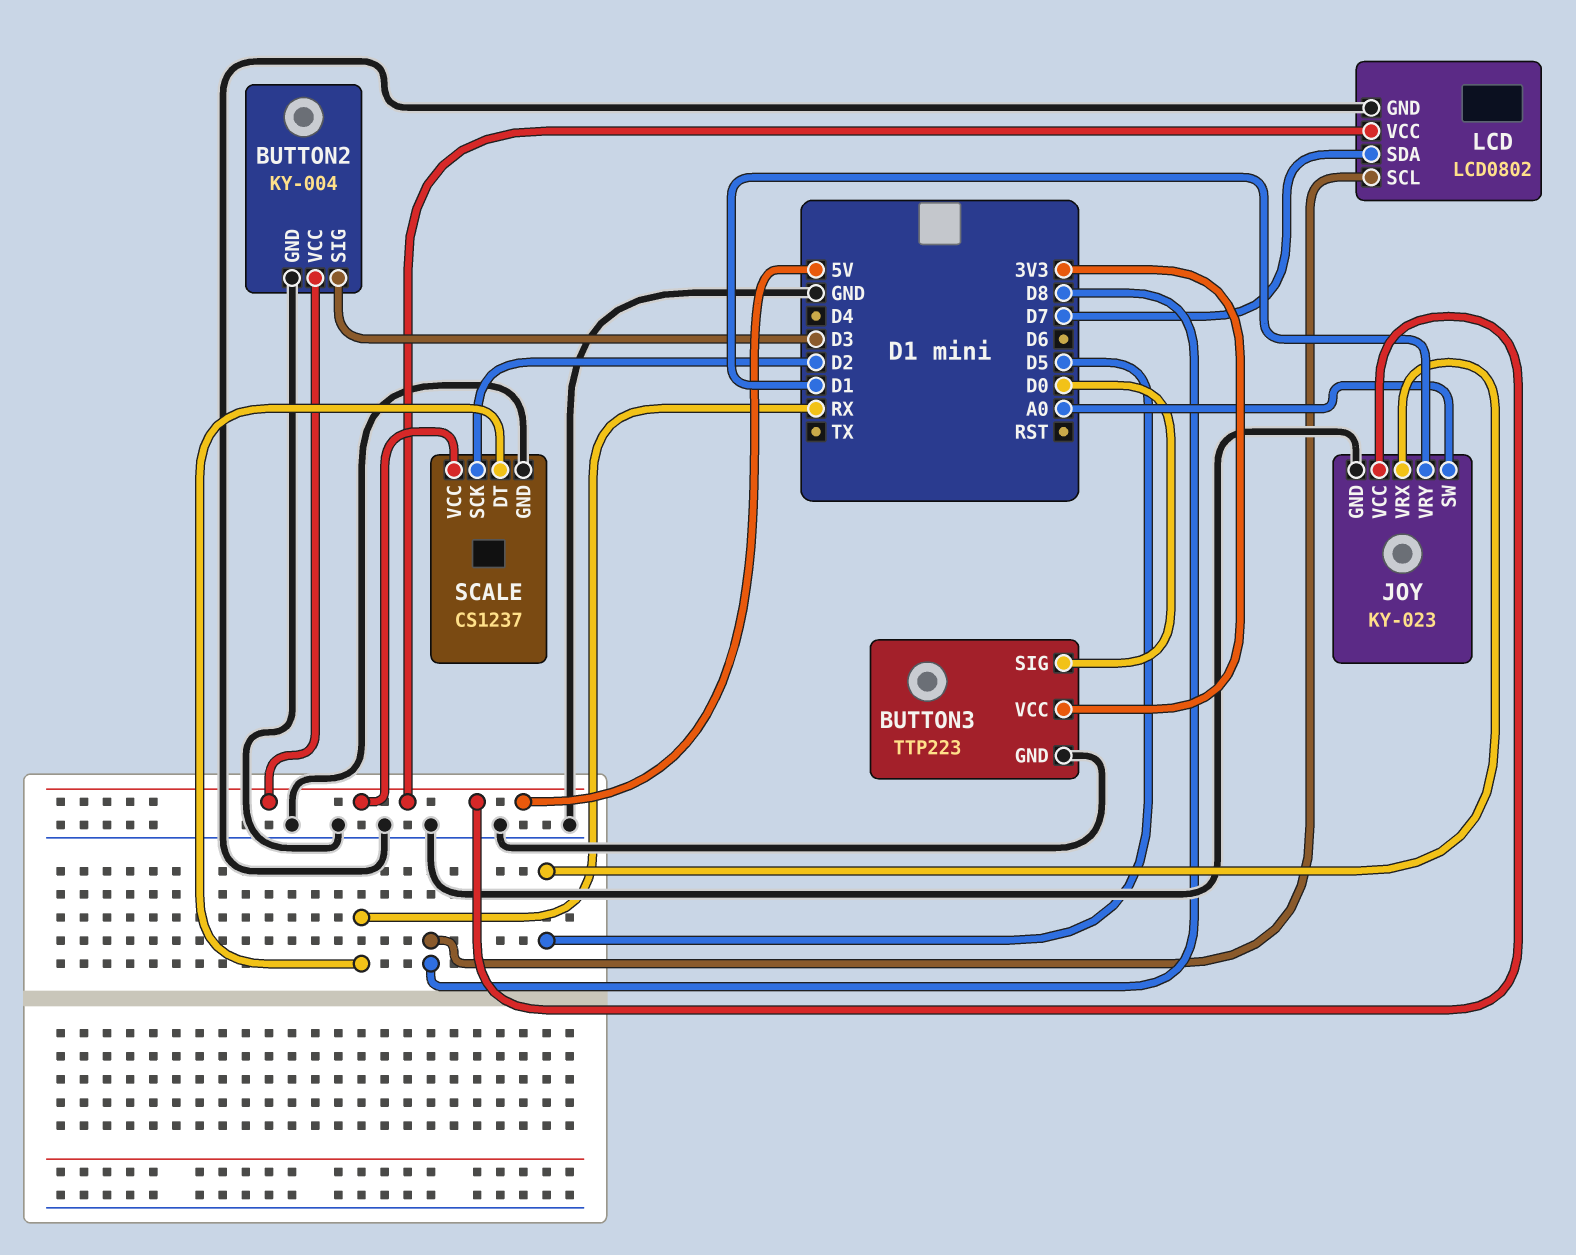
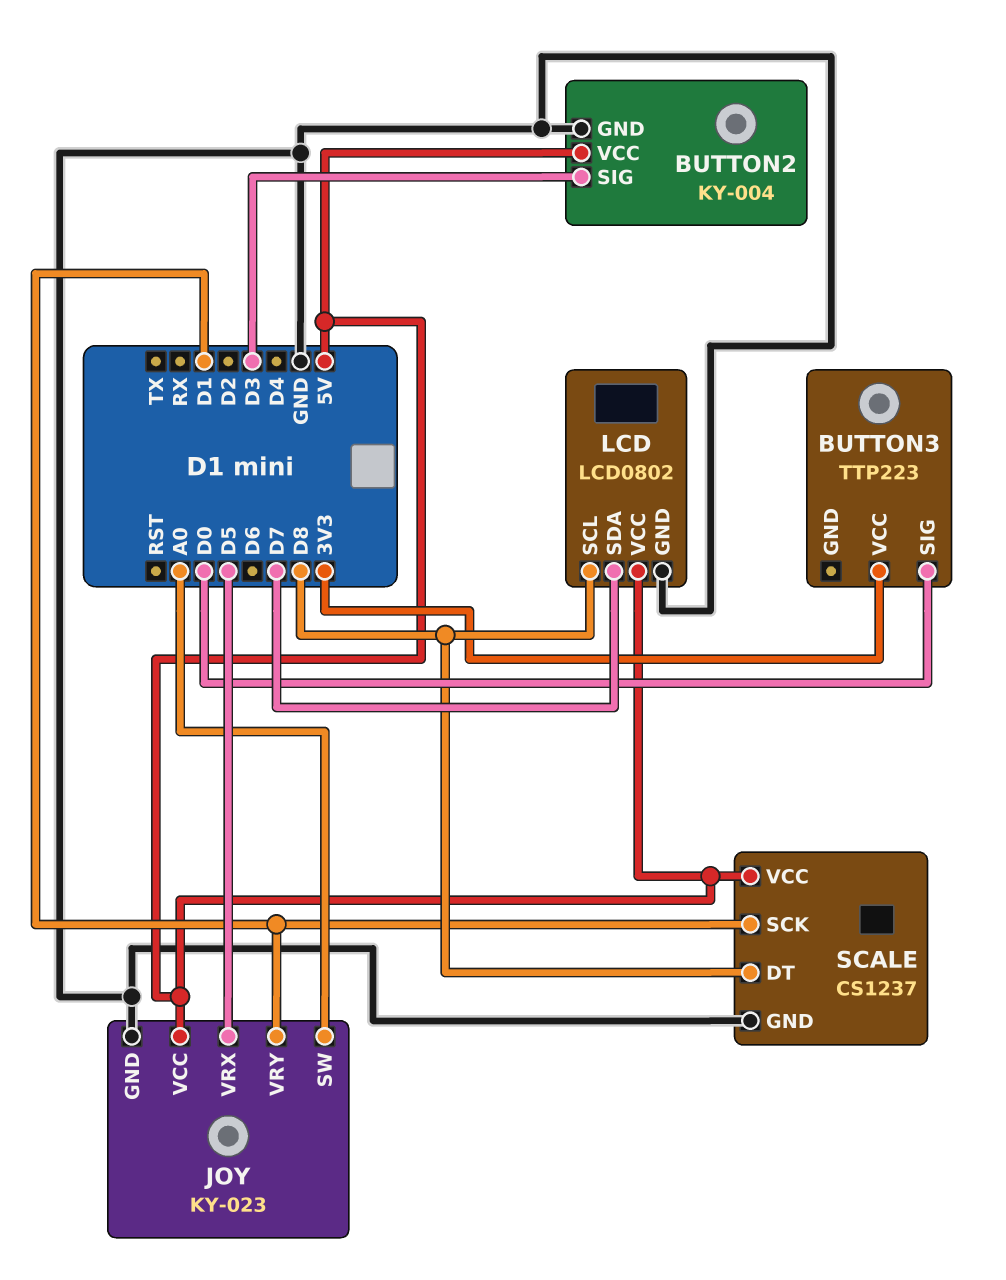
BUTTON3 pin GND: GND -> none
SCALE pin DT: RX -> D8
SCALE pin SCK: D2 -> D1

